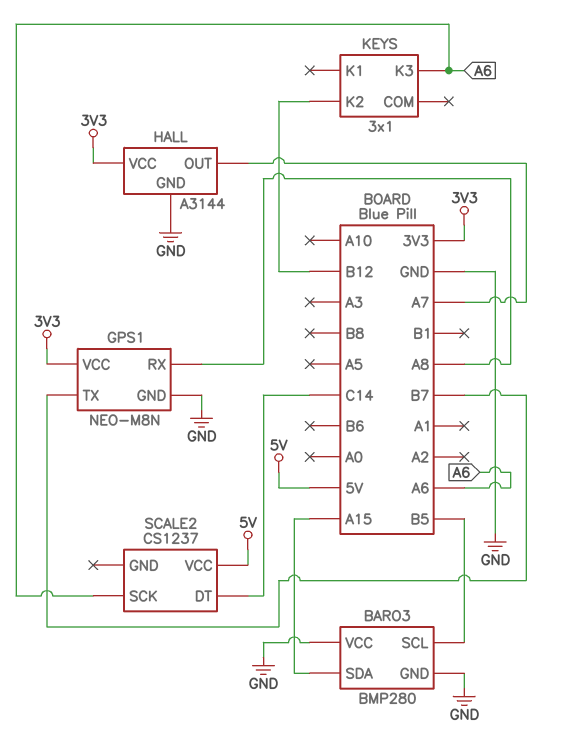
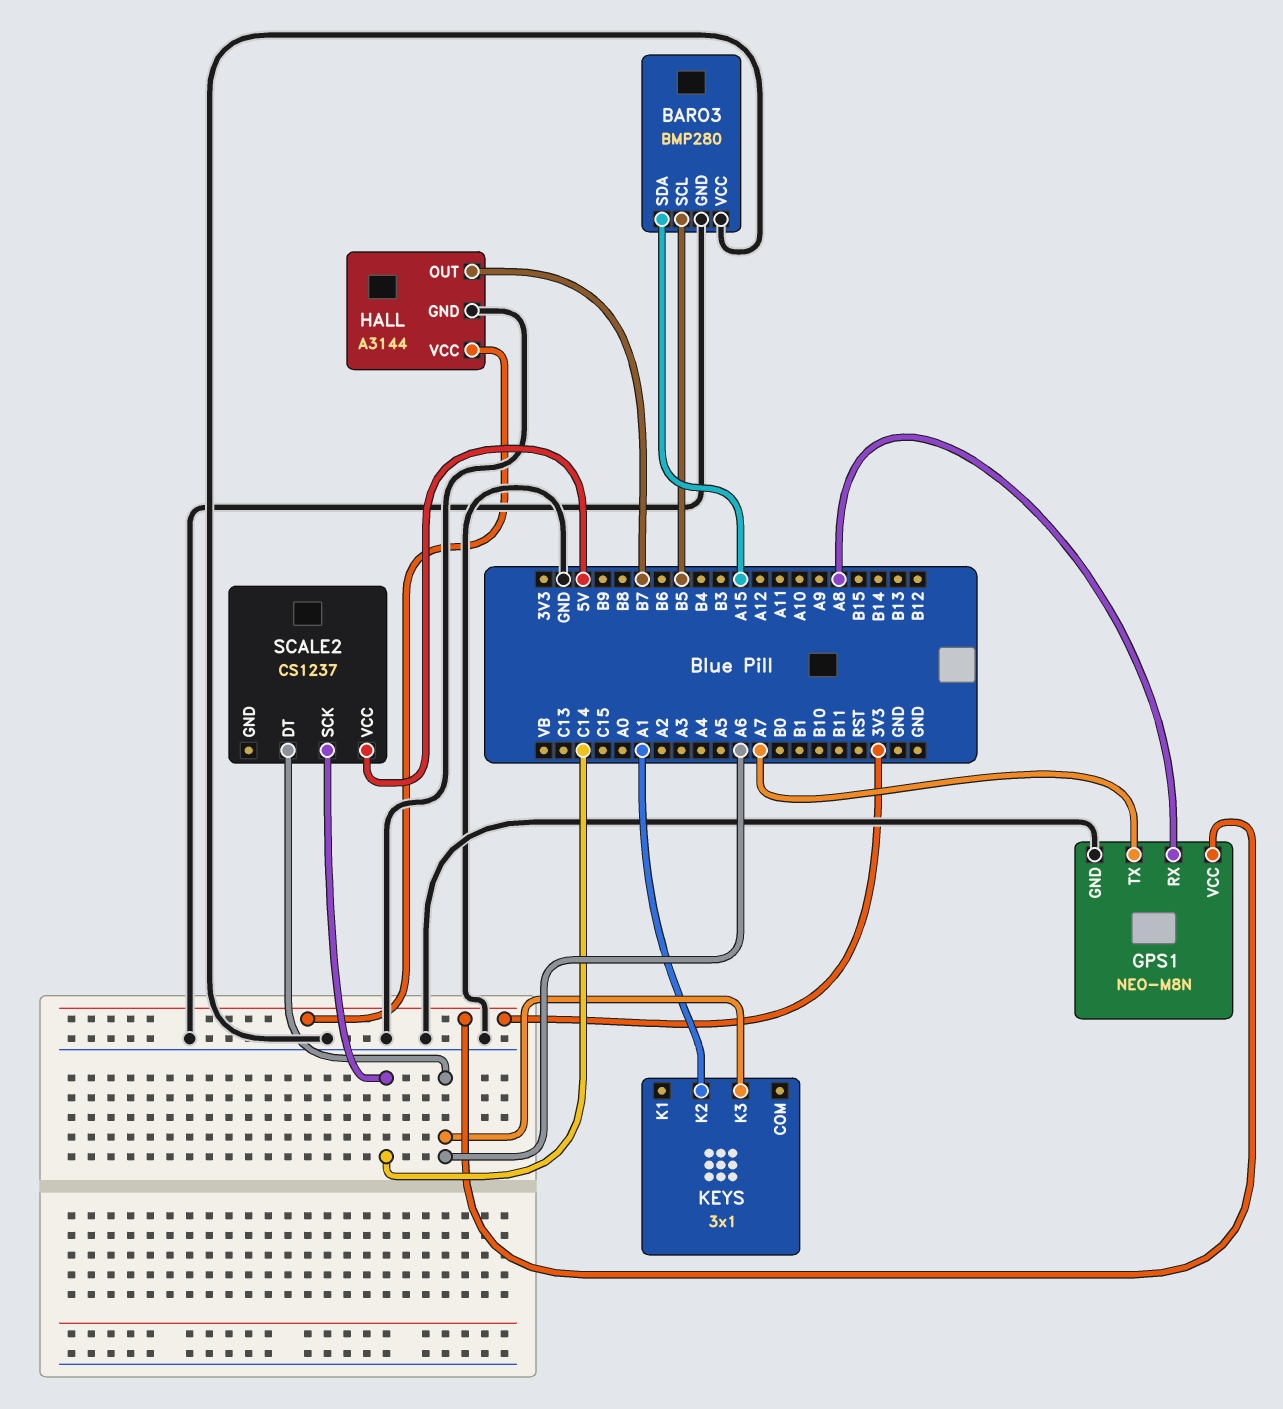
GPS1 pin TX: B7 -> A7
HALL pin OUT: A7 -> B7
KEYS pin K2: B12 -> A1
SCALE2 pin DT: C14 -> A6
SCALE2 pin SCK: A6 -> C14

